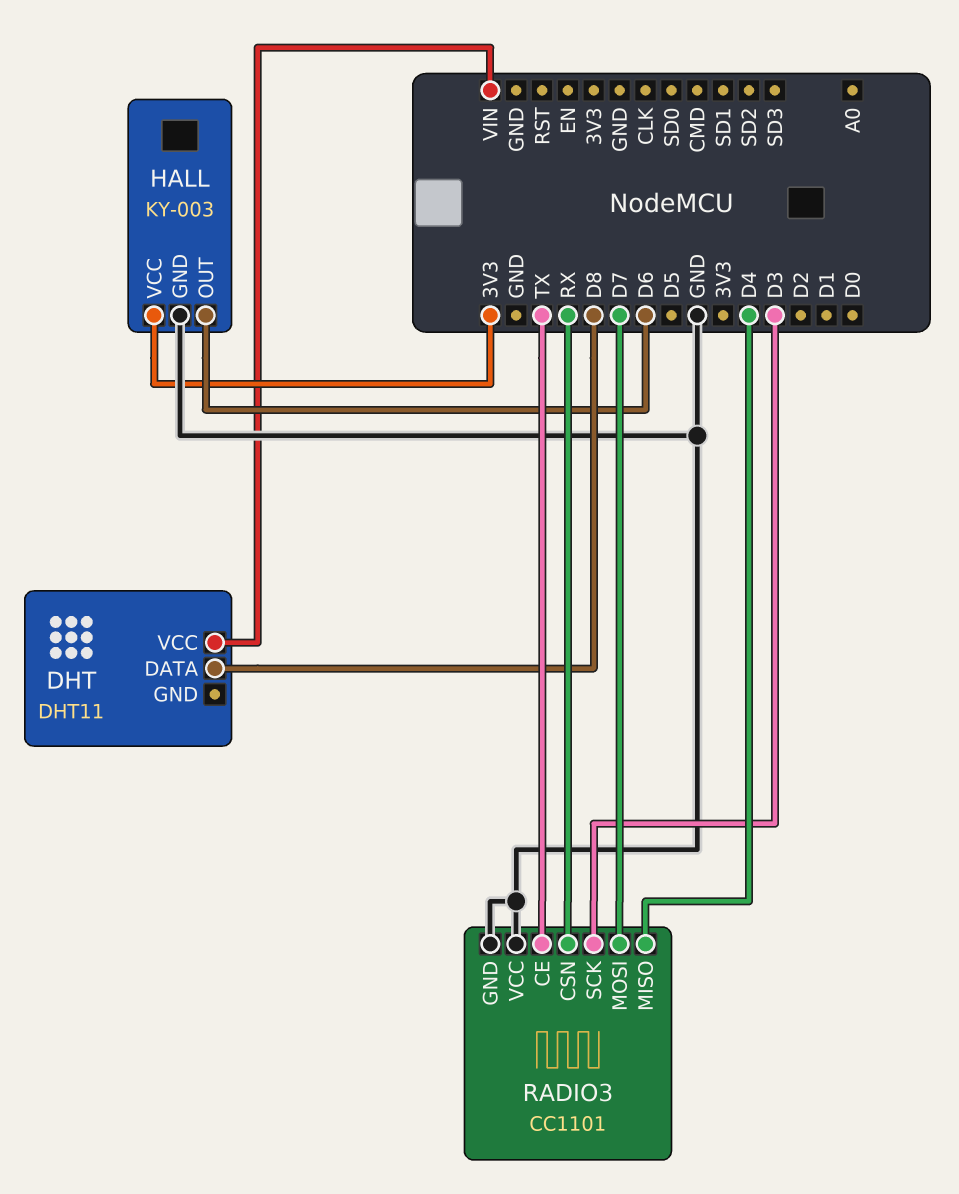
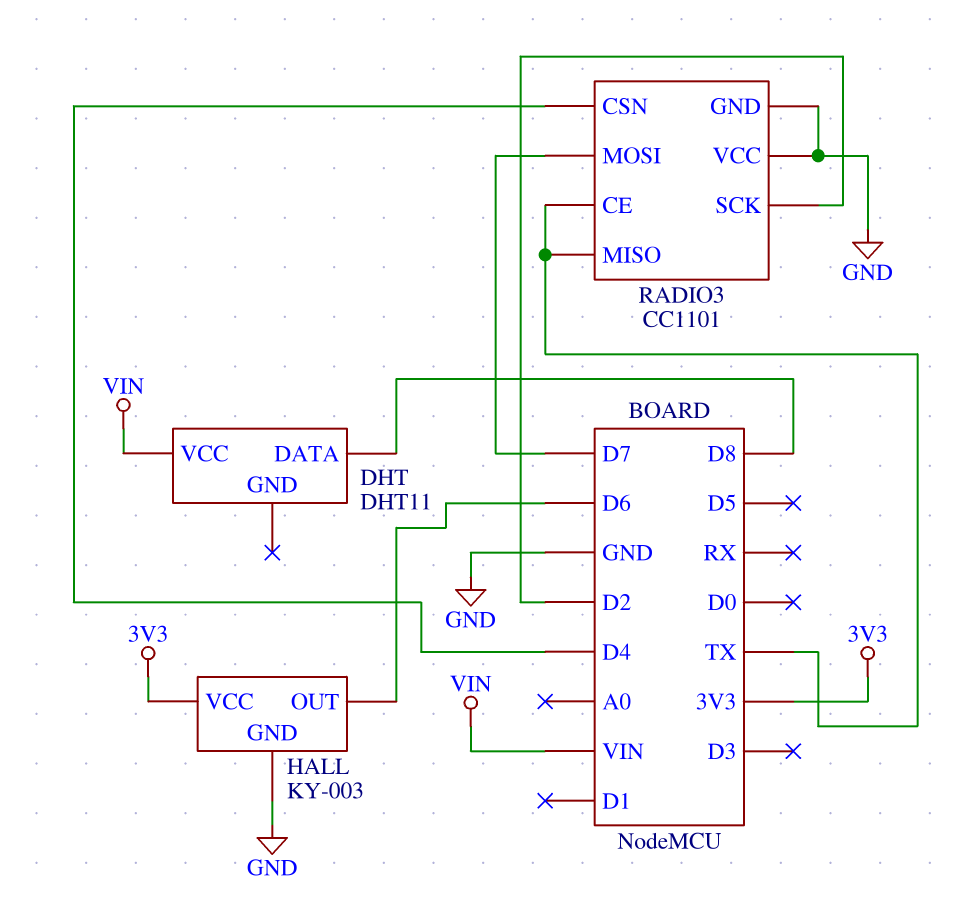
RADIO3 pin CSN: RX -> D4
RADIO3 pin MISO: D4 -> TX
RADIO3 pin SCK: D3 -> D2

